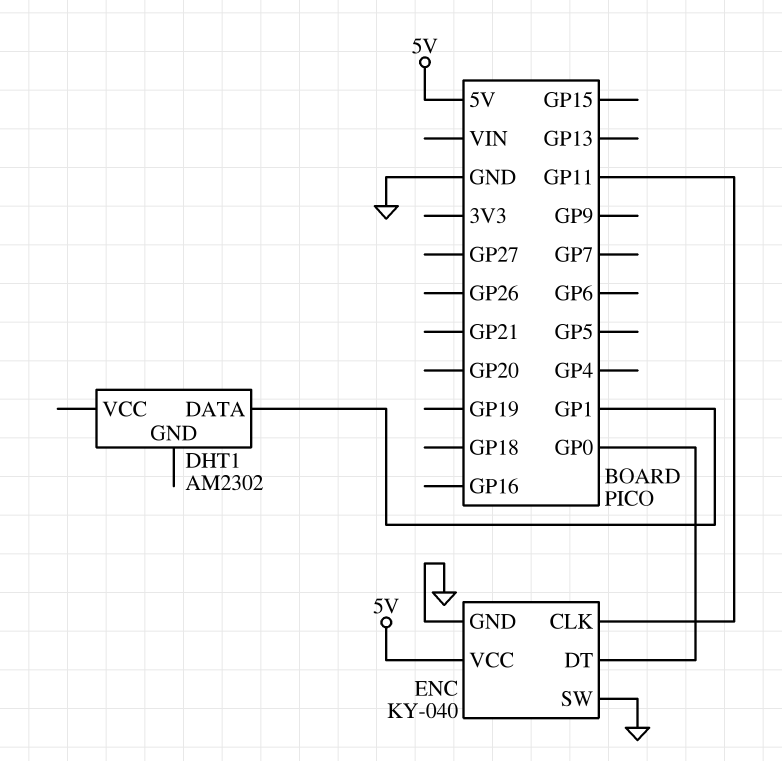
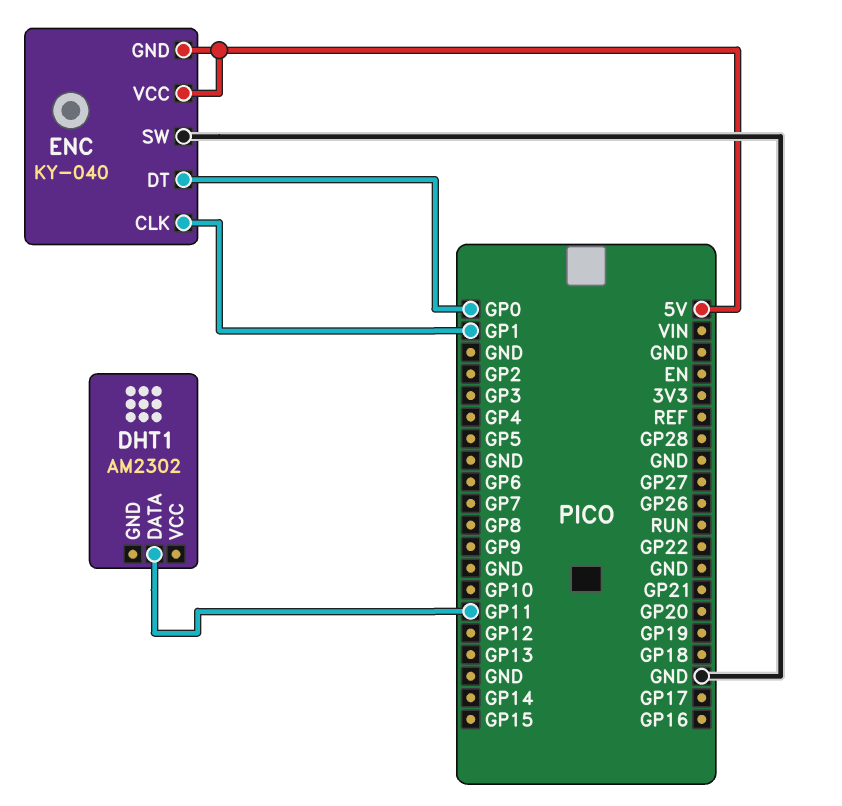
DHT1 pin DATA: GP1 -> GP11
ENC pin CLK: GP11 -> GP1
ENC pin GND: GND -> 5V

